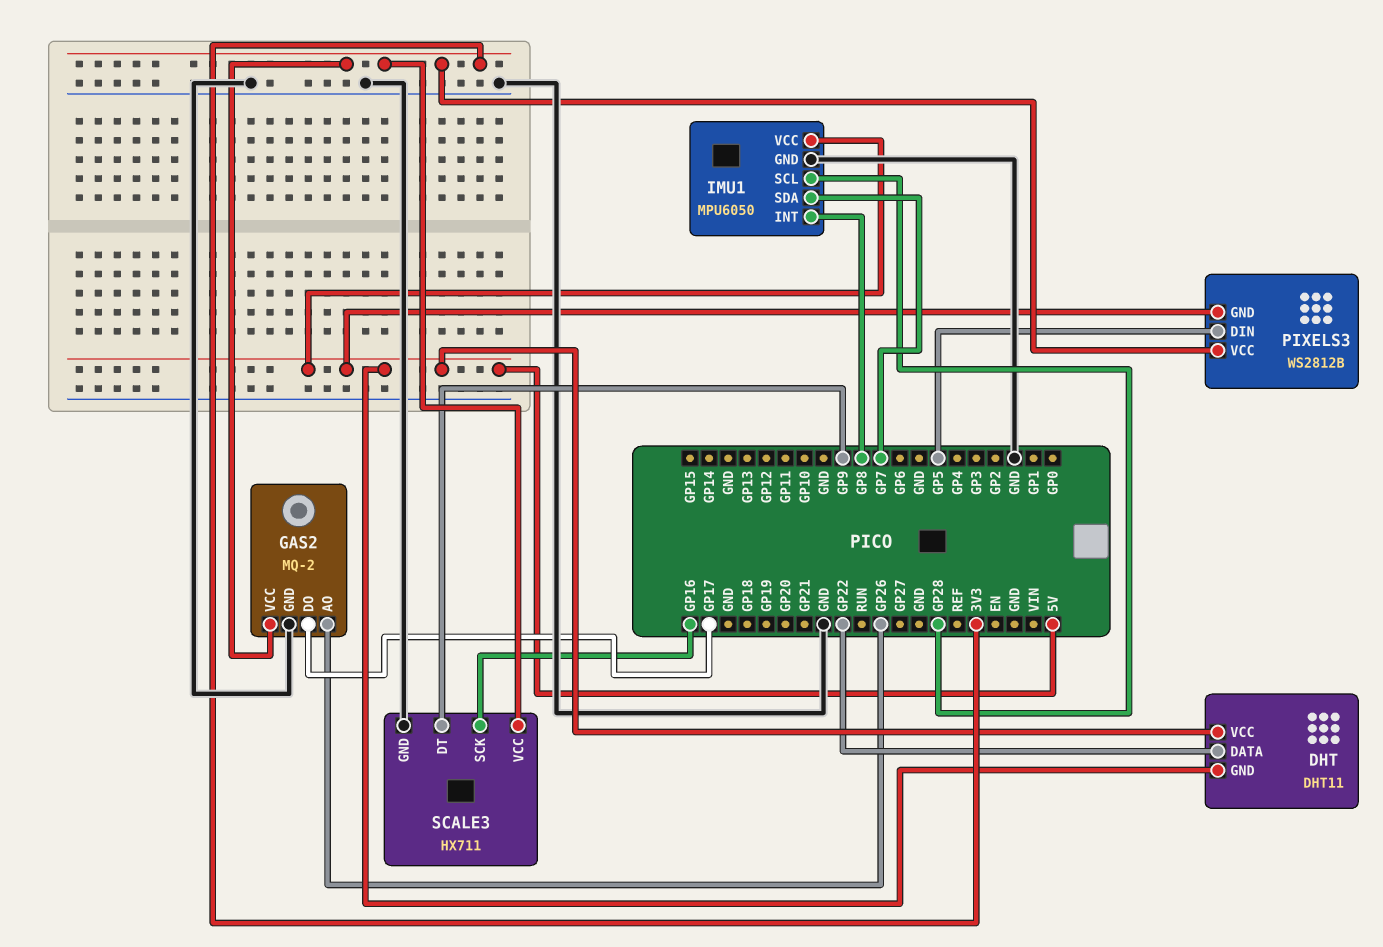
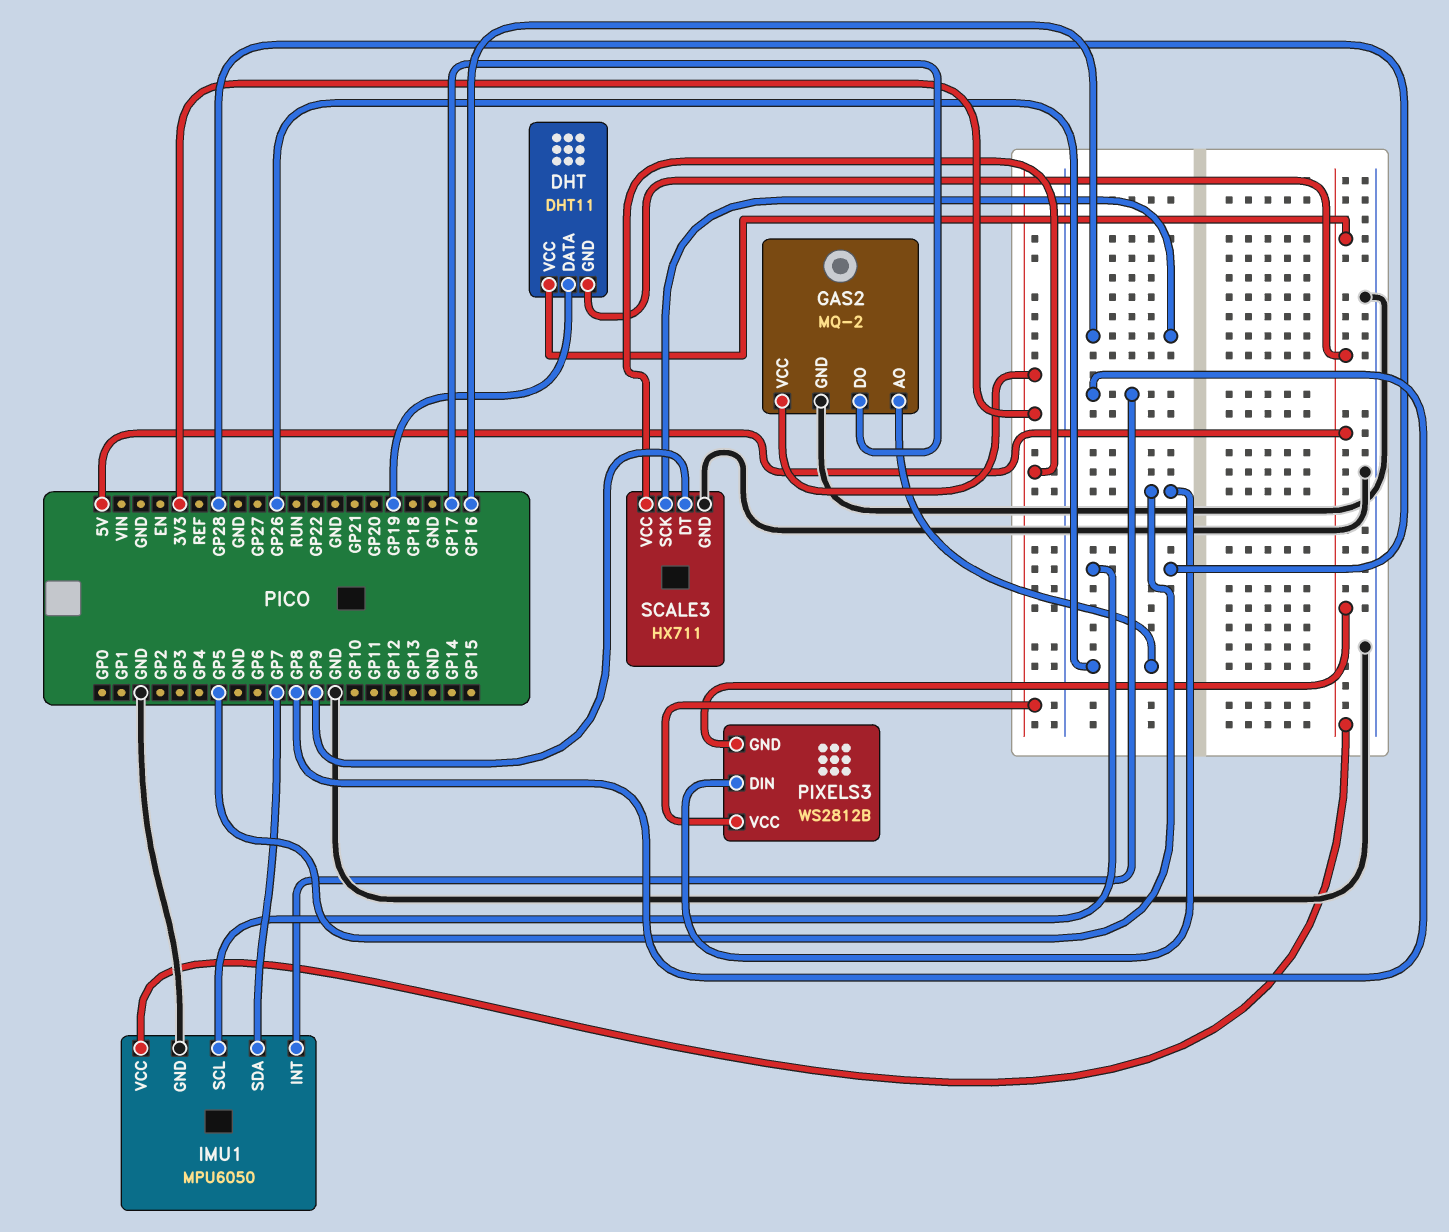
DHT pin DATA: GP22 -> GP19

